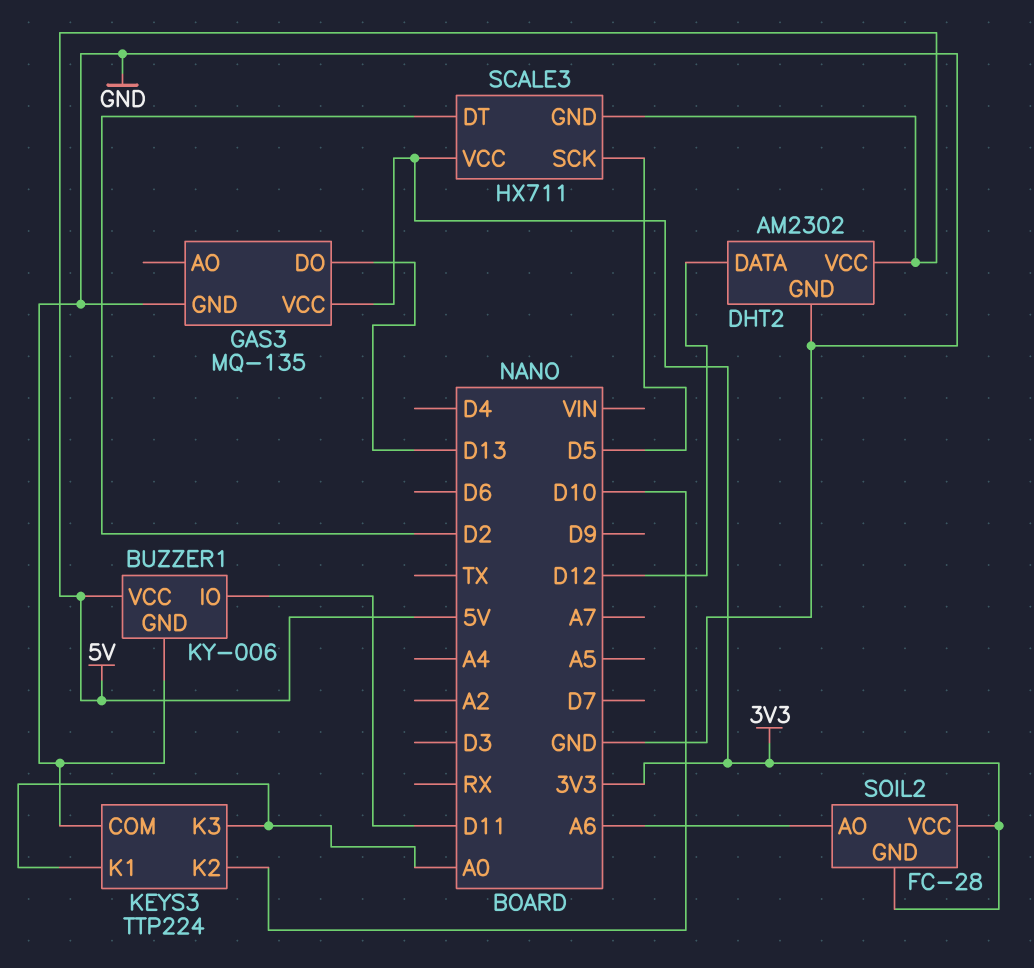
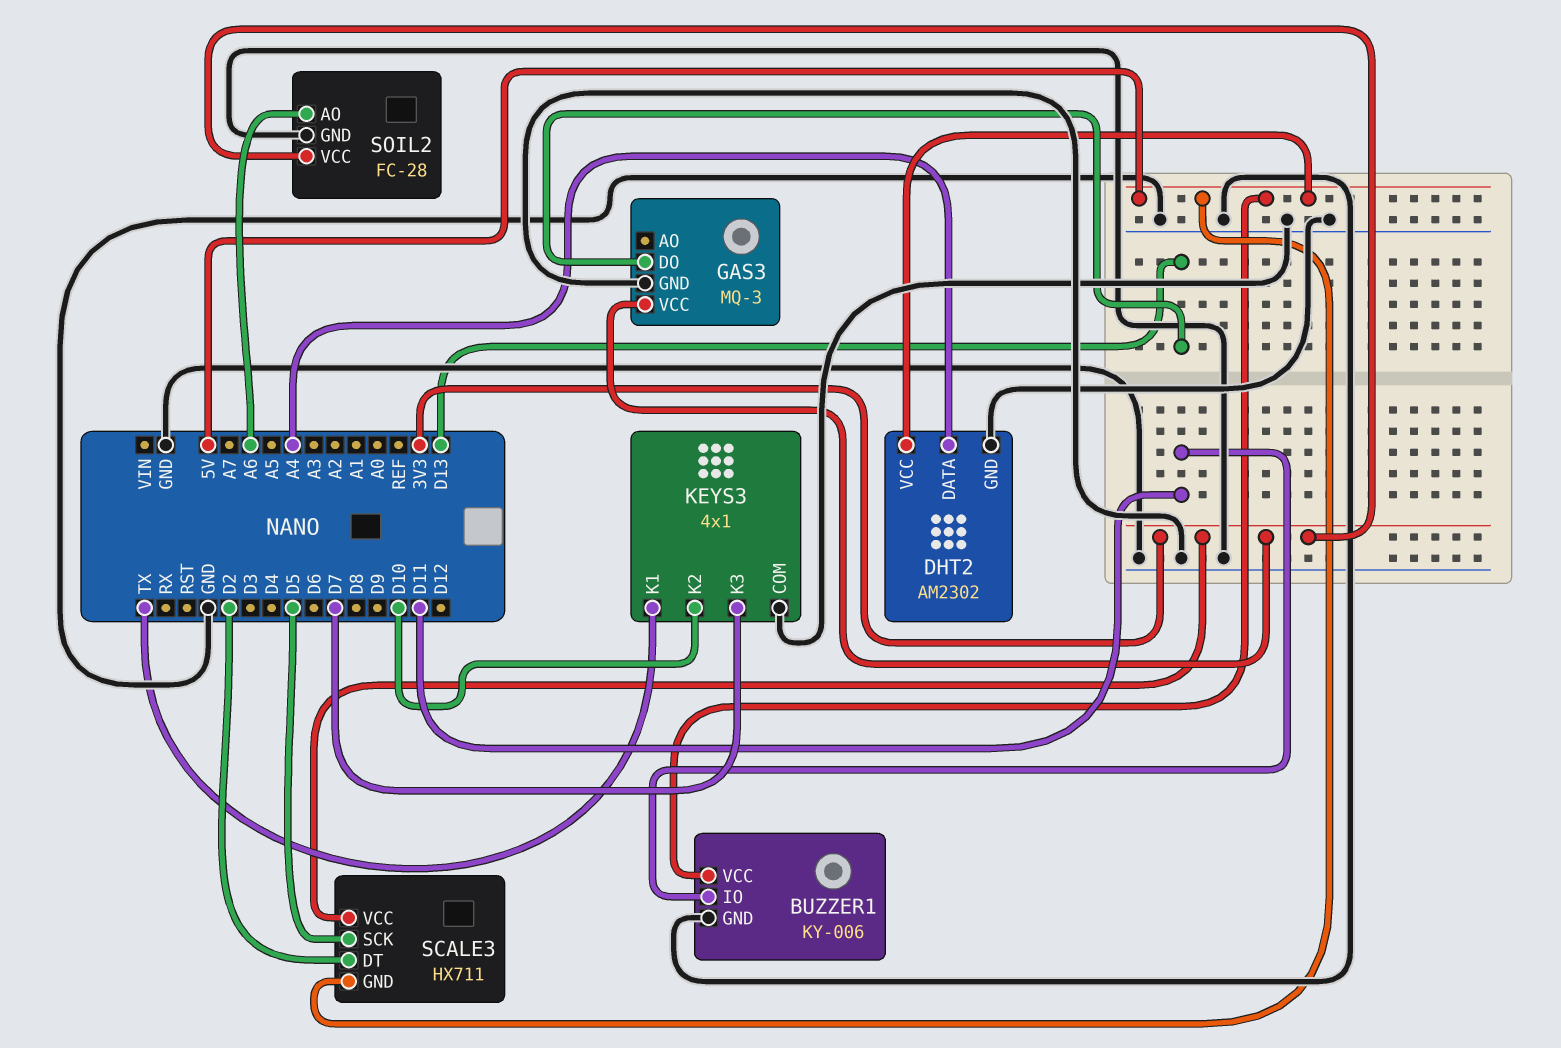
DHT2 pin DATA: D12 -> A4
GAS3: MQ-135 -> MQ-3
KEYS3: TTP224 -> 4x1
KEYS3 pin K1: A0 -> TX
KEYS3 pin K3: A0 -> D7
SOIL2 pin GND: 3V3 -> GND

